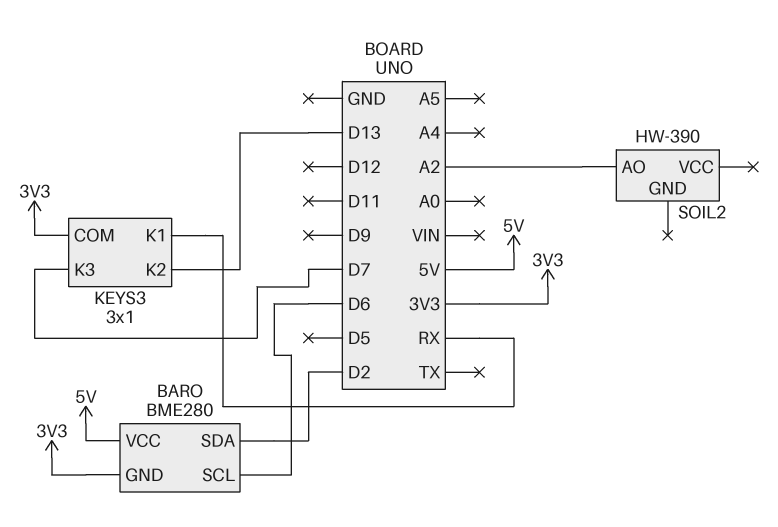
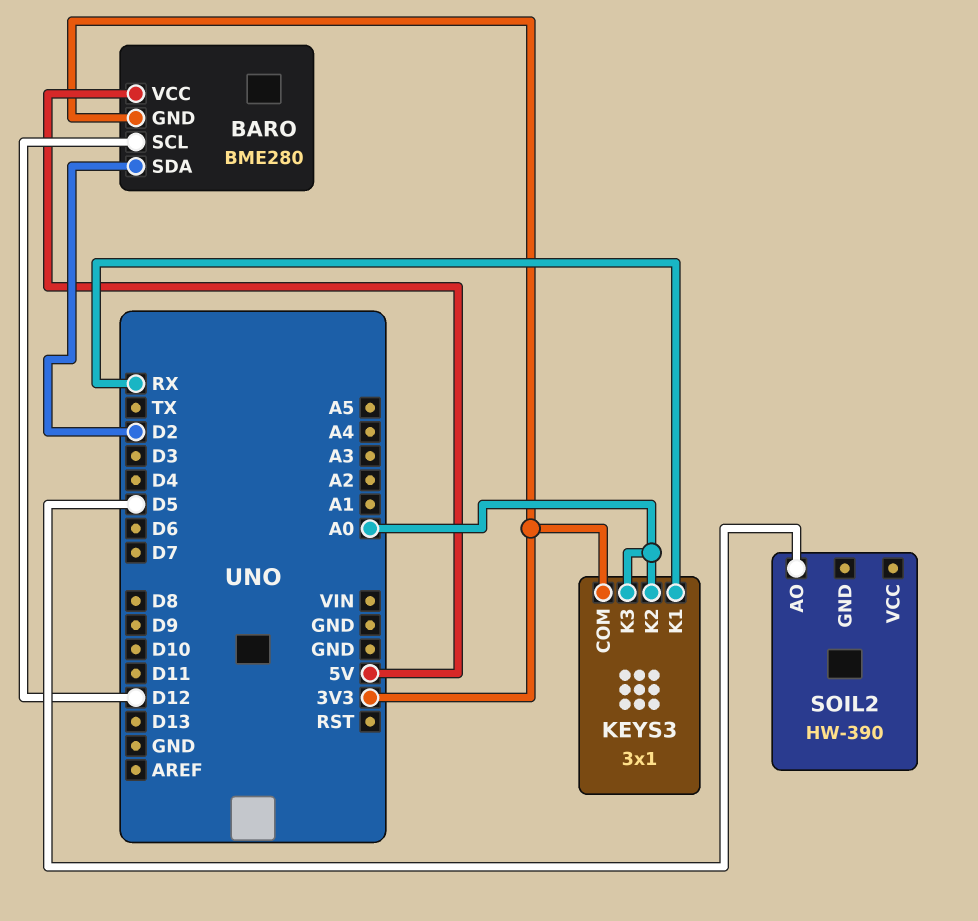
BARO pin SCL: D6 -> D12
KEYS3 pin K2: D13 -> A0
KEYS3 pin K3: D7 -> A0
SOIL2 pin AO: A2 -> D5

